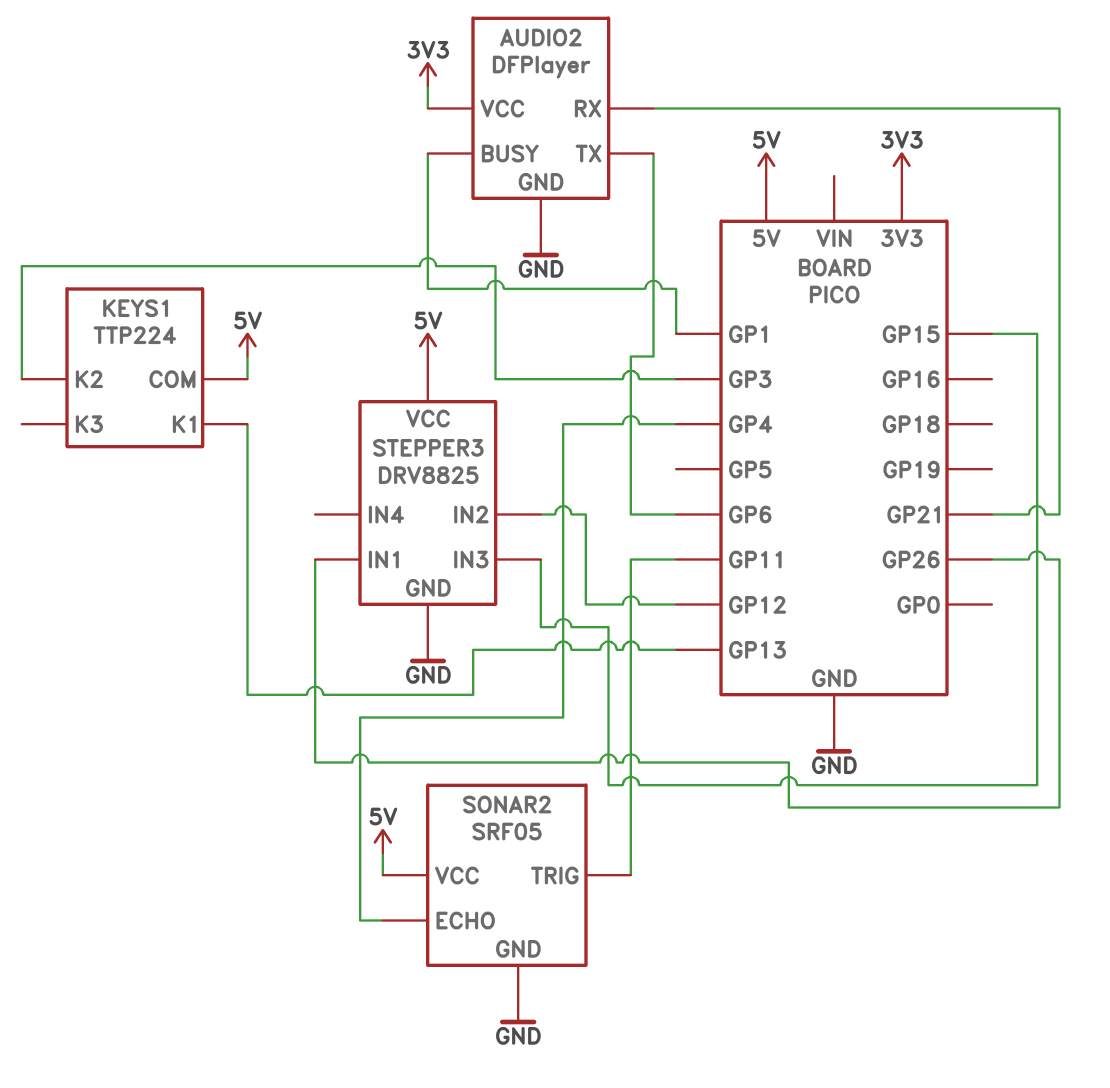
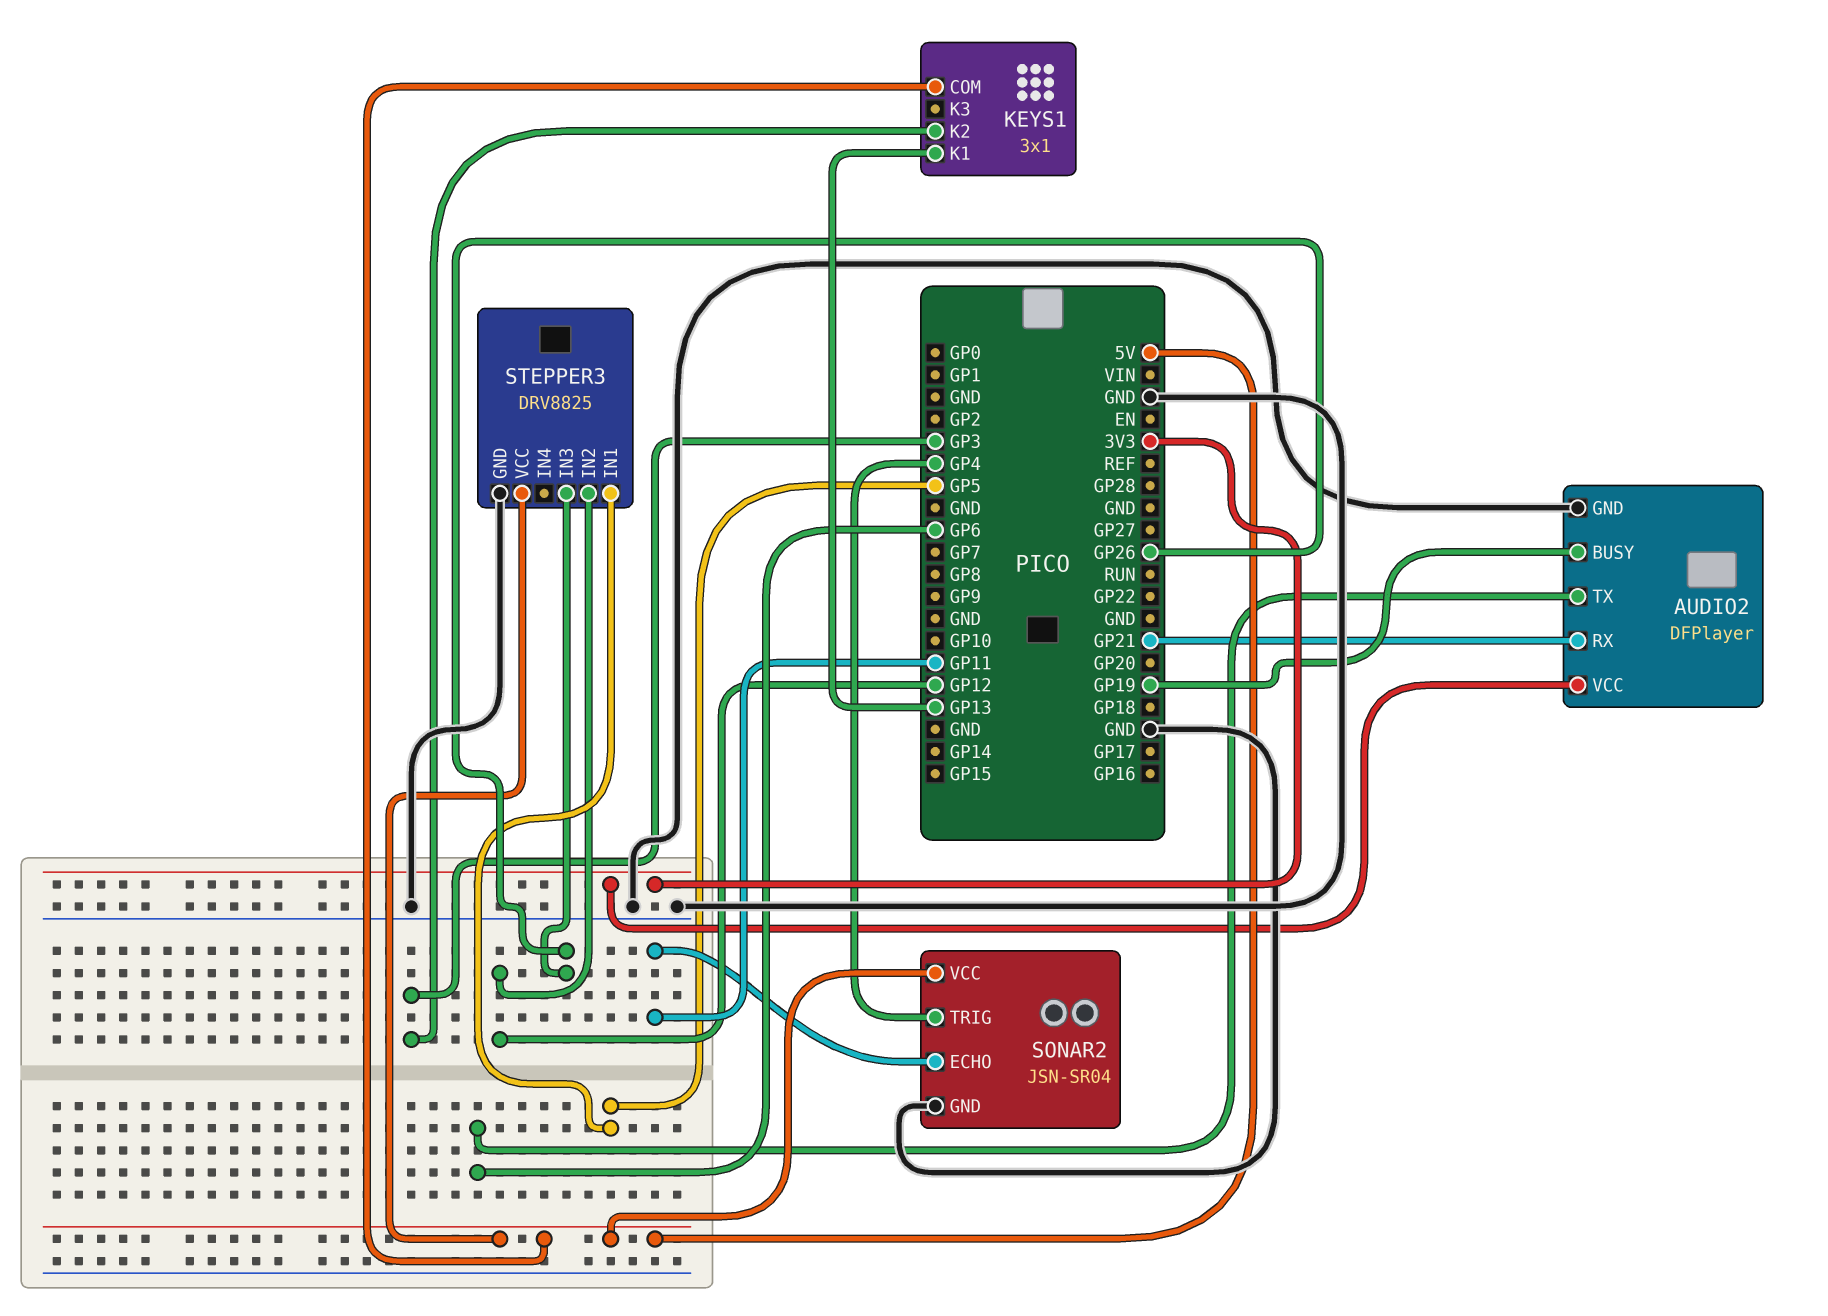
AUDIO2 pin BUSY: GP1 -> GP19
KEYS1: TTP224 -> 3x1
SONAR2: SRF05 -> JSN-SR04
SONAR2 pin ECHO: GP4 -> GP11
SONAR2 pin TRIG: GP11 -> GP4
STEPPER3 pin IN1: GP26 -> GP5
STEPPER3 pin IN3: GP15 -> GP26

